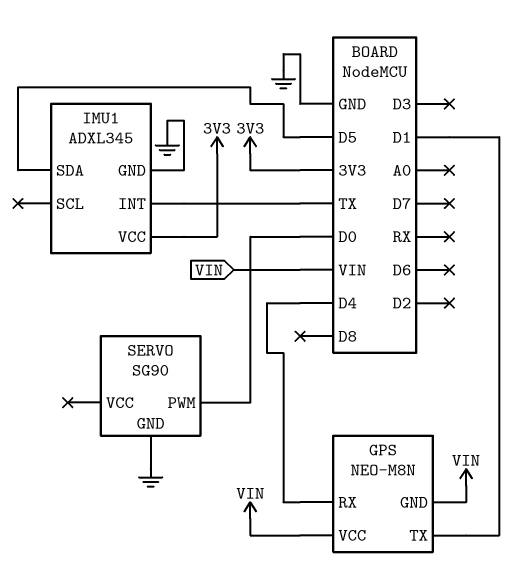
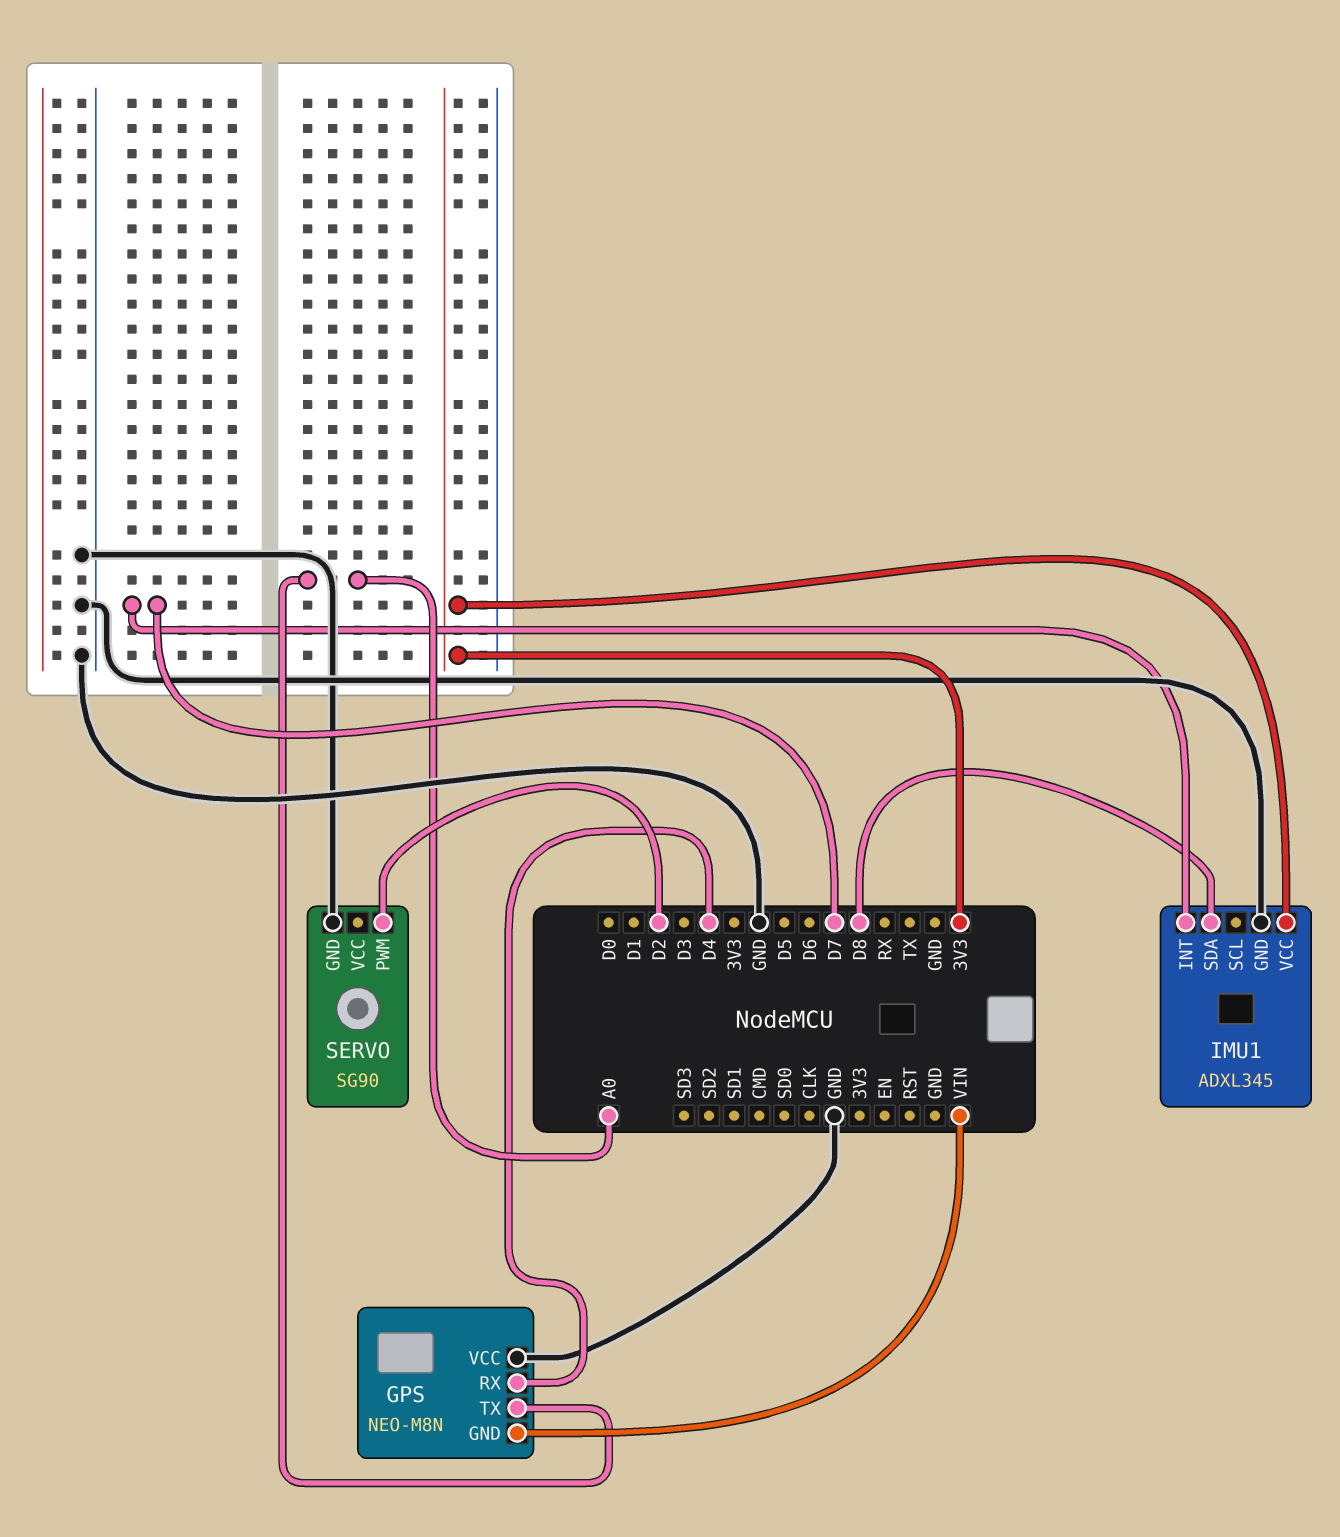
GPS pin TX: D1 -> A0
GPS pin VCC: VIN -> GND
IMU1 pin INT: TX -> D7
IMU1 pin SDA: D5 -> D8
SERVO pin PWM: D0 -> D2

